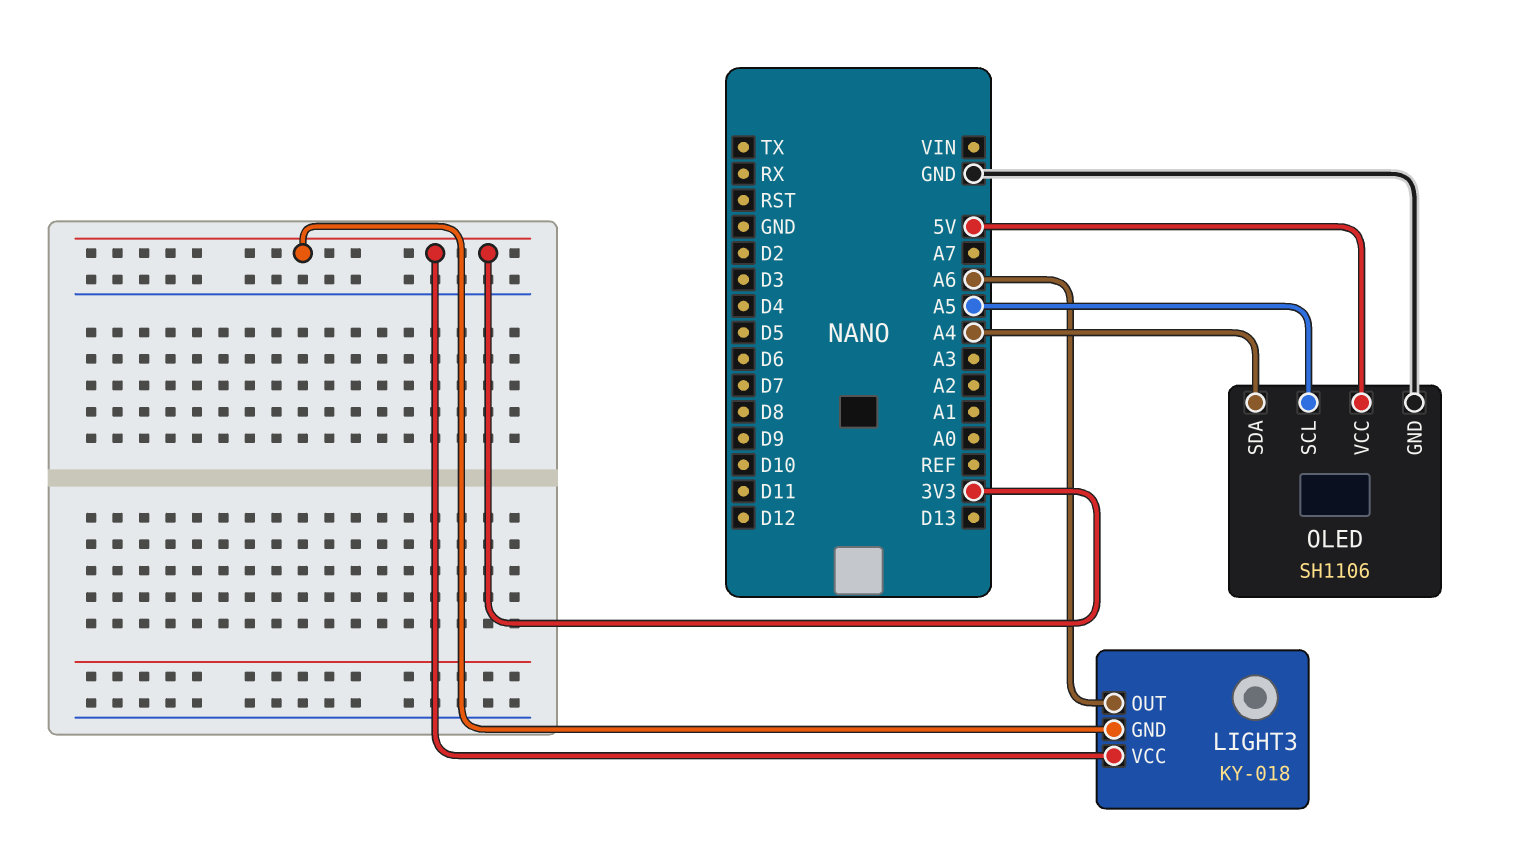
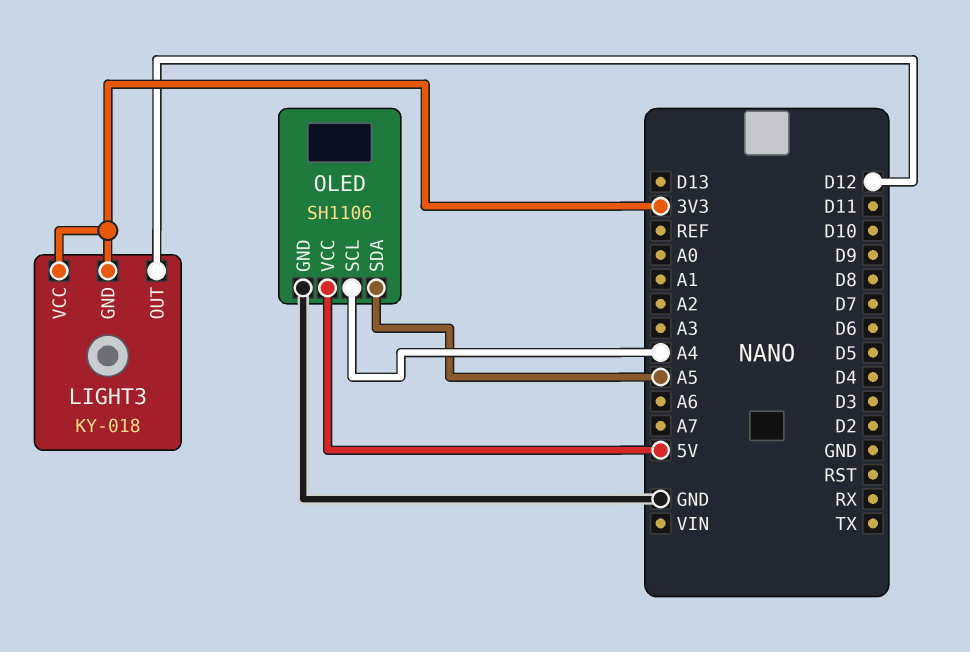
LIGHT3 pin OUT: A6 -> D12
OLED pin SCL: A5 -> A4
OLED pin SDA: A4 -> A5

